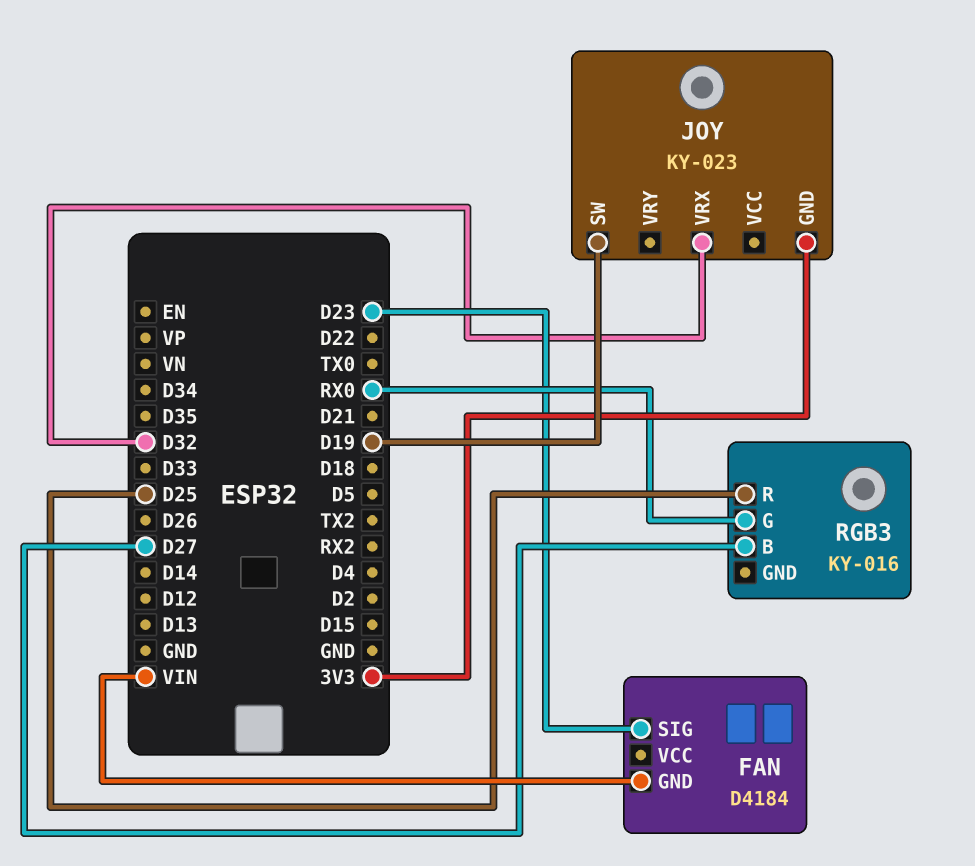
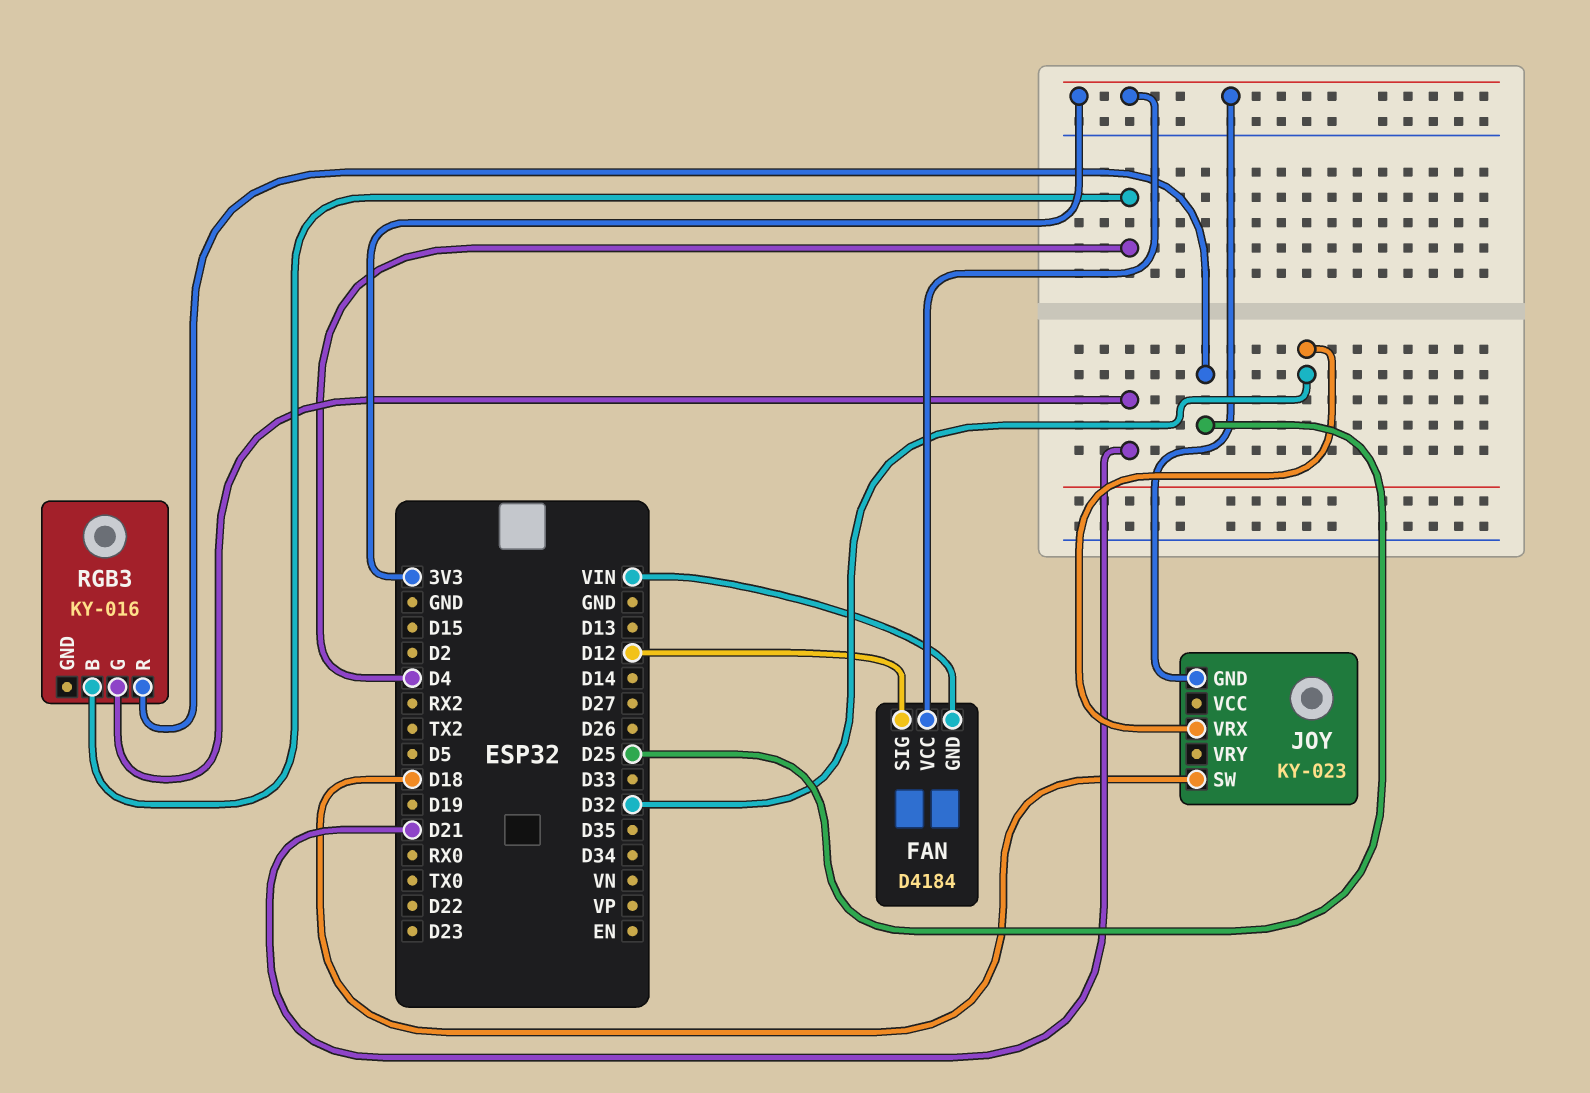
FAN pin SIG: D23 -> D12
FAN pin VCC: none -> 3V3
JOY pin SW: D19 -> D18
RGB3 pin B: D27 -> D4
RGB3 pin G: RX0 -> D21

